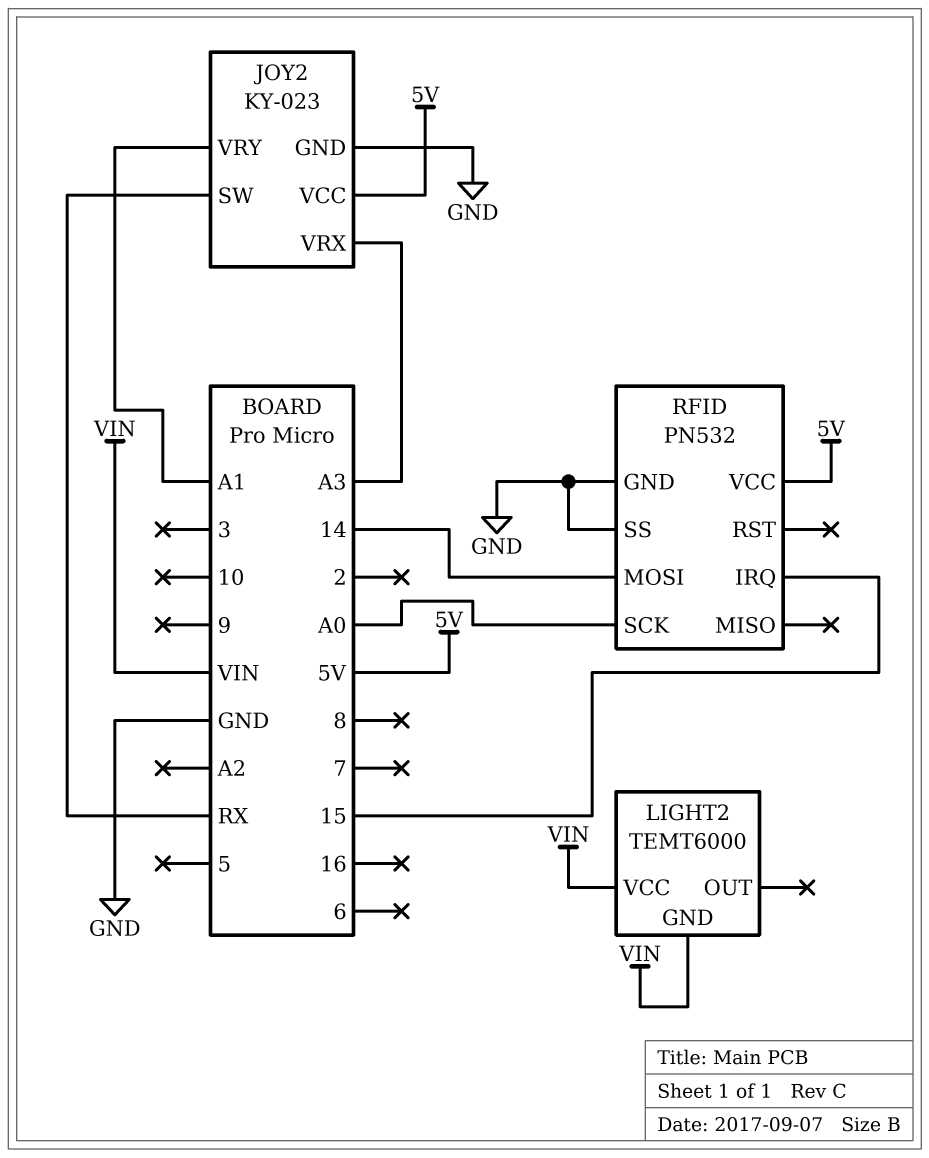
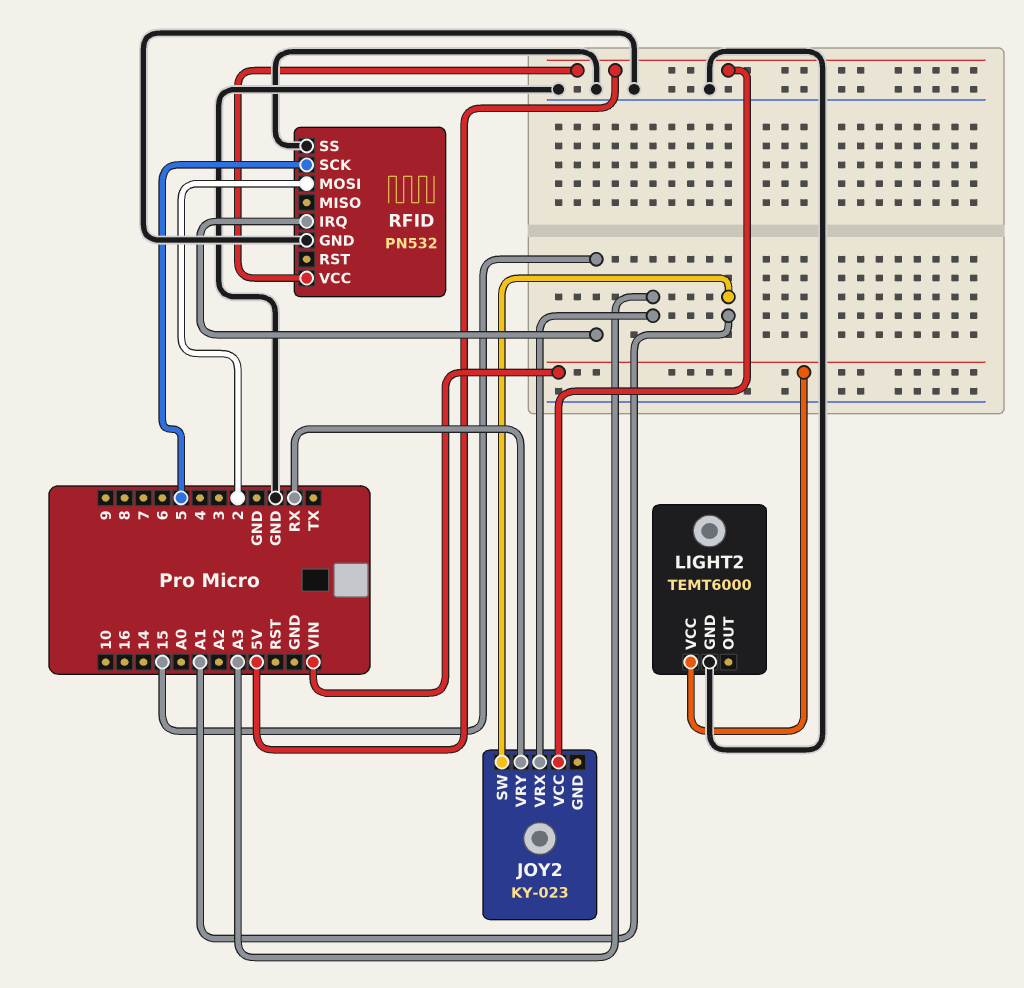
JOY2 pin GND: GND -> none
JOY2 pin SW: RX -> A1
JOY2 pin VRY: A1 -> RX
LIGHT2 pin GND: VIN -> GND
RFID pin MOSI: 14 -> 2
RFID pin SCK: A0 -> 5

